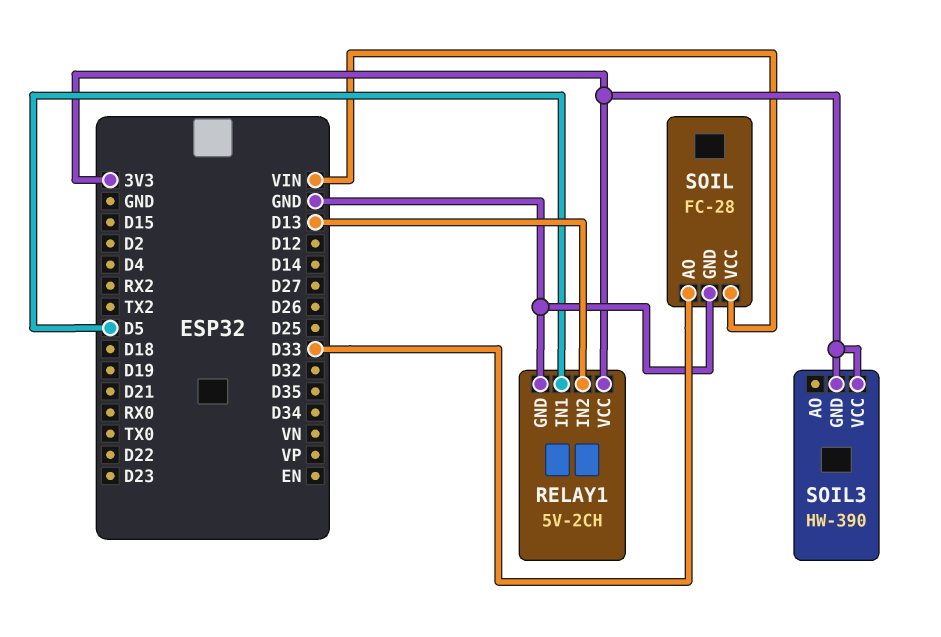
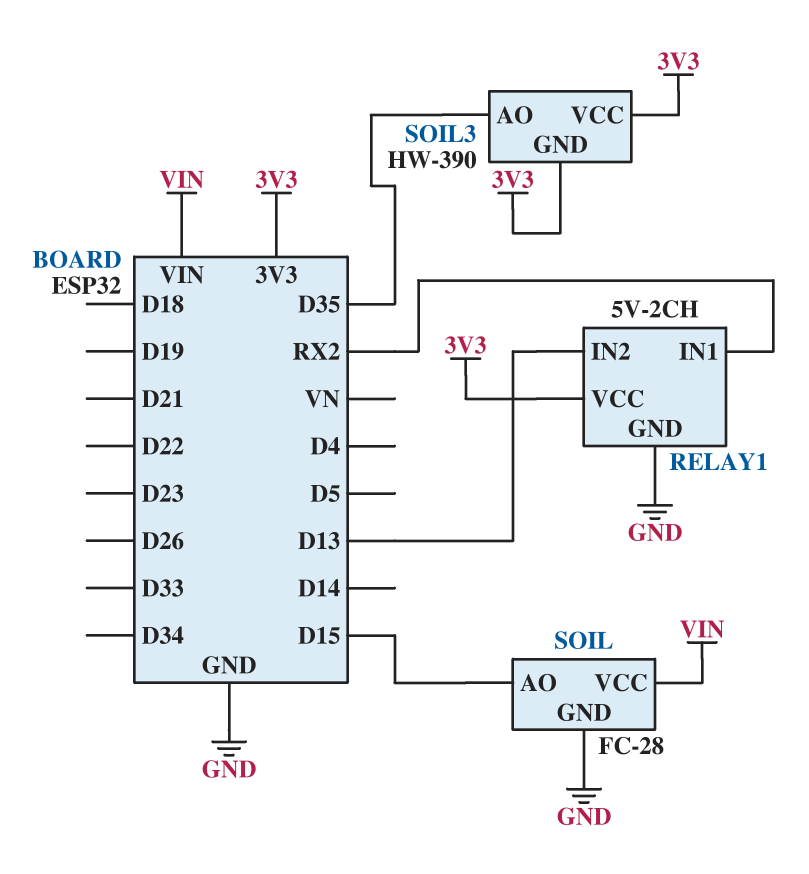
RELAY1 pin IN1: D5 -> RX2
SOIL pin AO: D33 -> D15
SOIL3 pin AO: none -> D35

